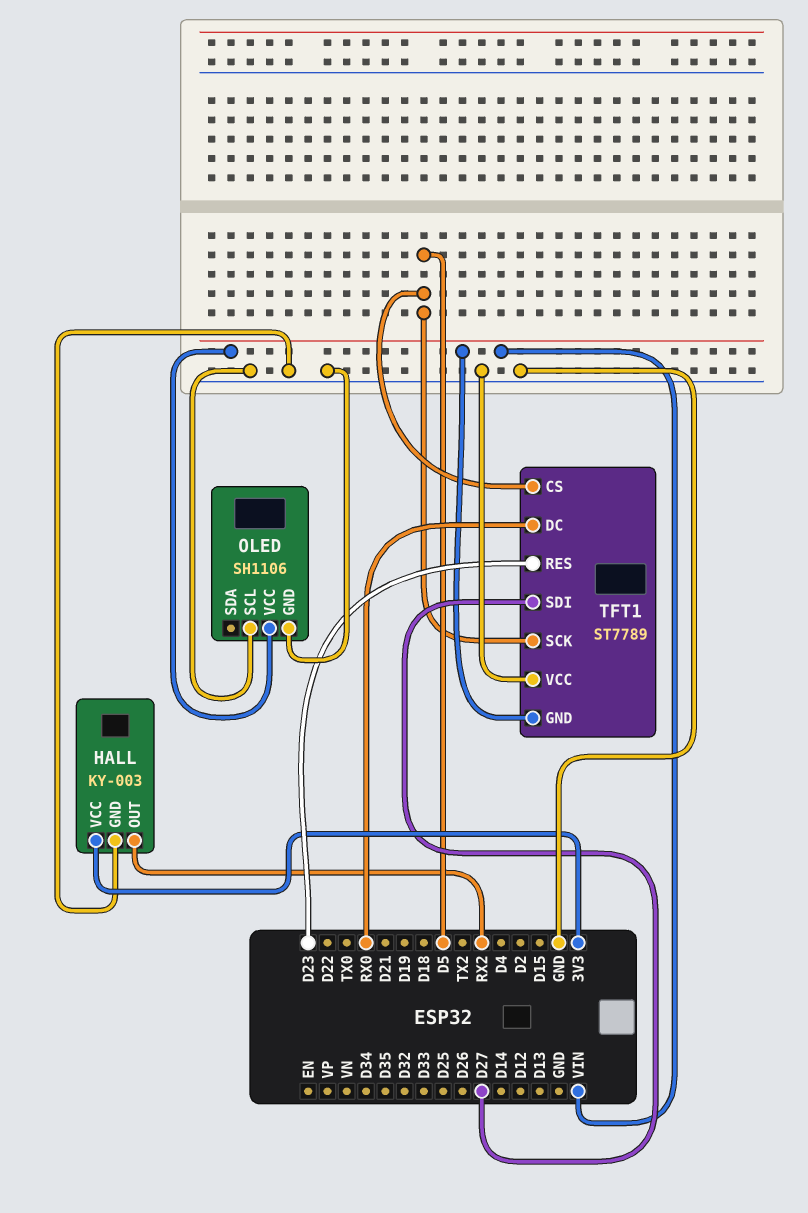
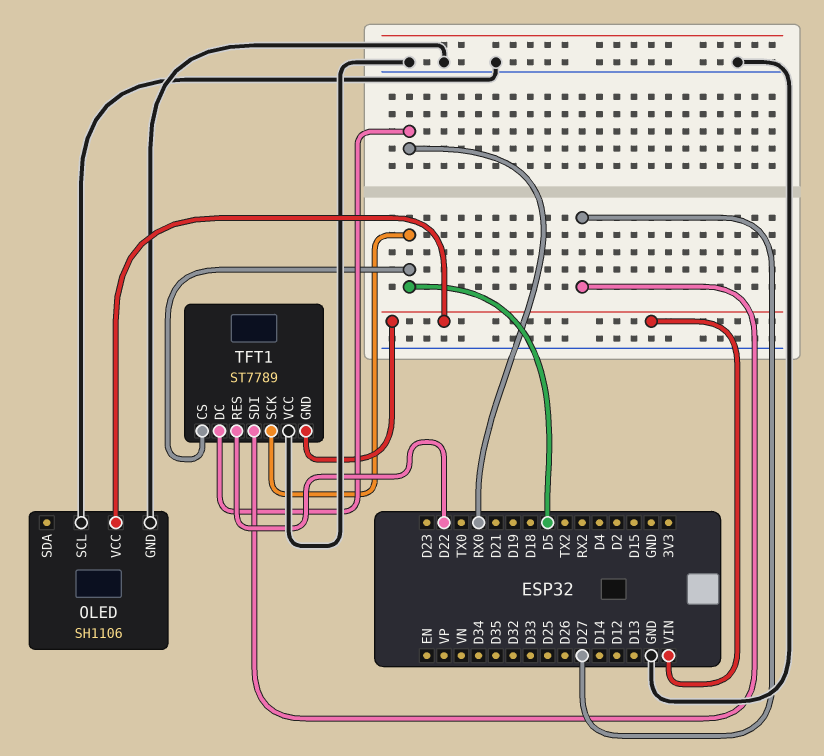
HALL: KY-003 -> none
HALL pin GND: GND -> none
HALL pin OUT: RX2 -> none
HALL pin VCC: 3V3 -> none
TFT1 pin RES: D23 -> D22

